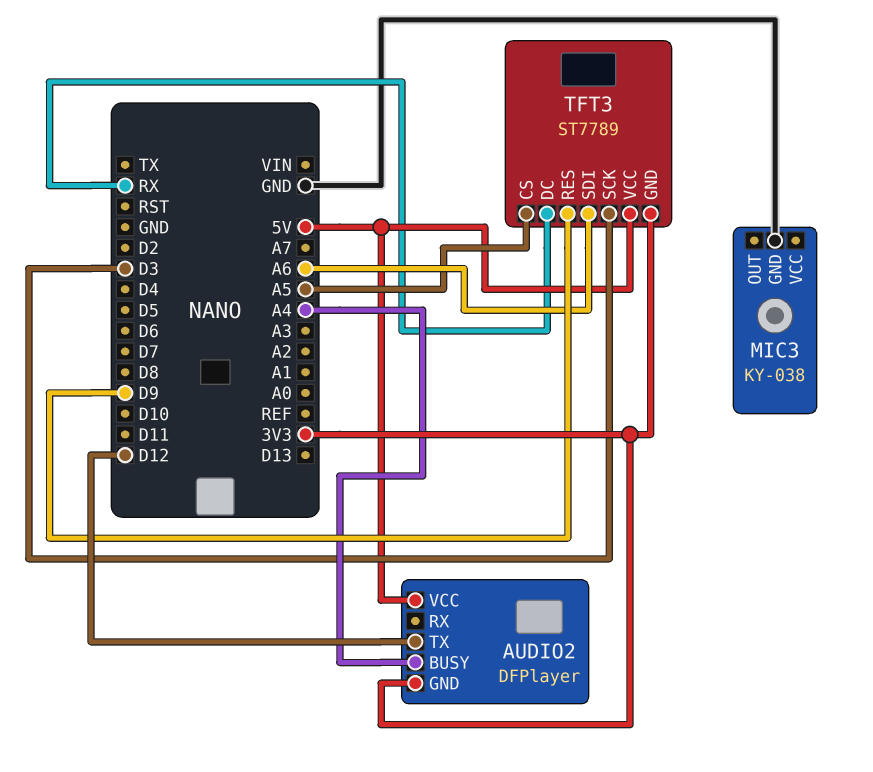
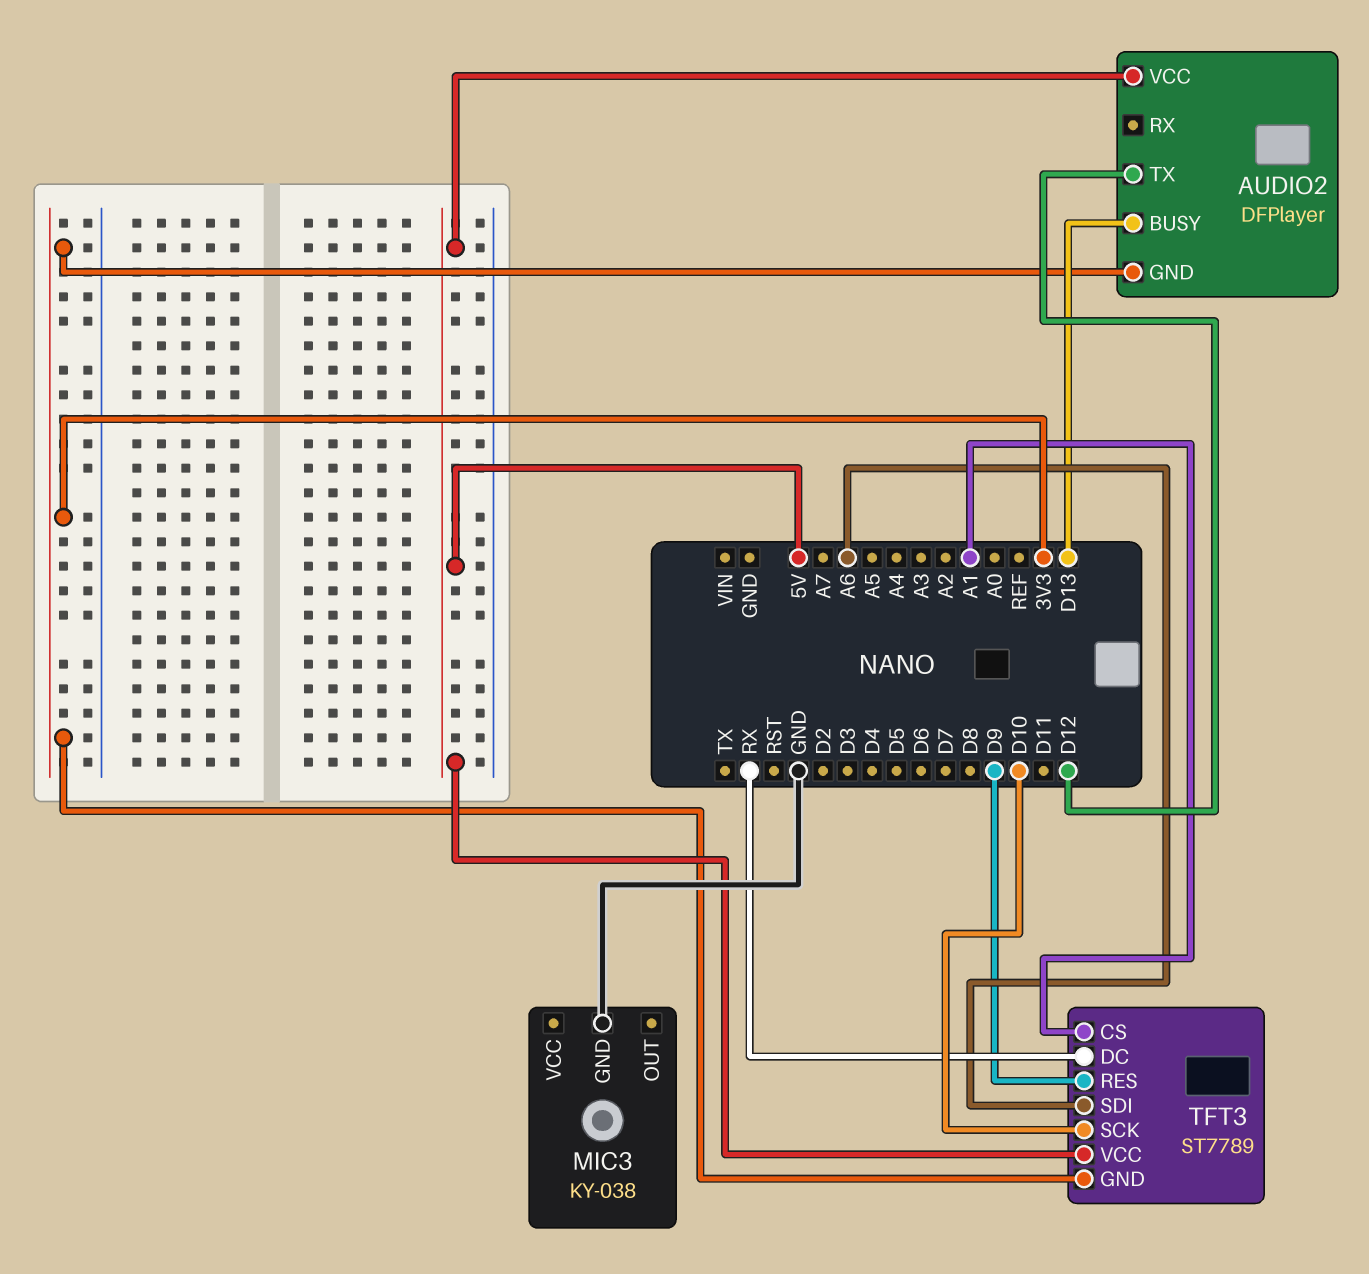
AUDIO2 pin BUSY: A4 -> D13
TFT3 pin CS: A5 -> A1
TFT3 pin SCK: D3 -> D10

